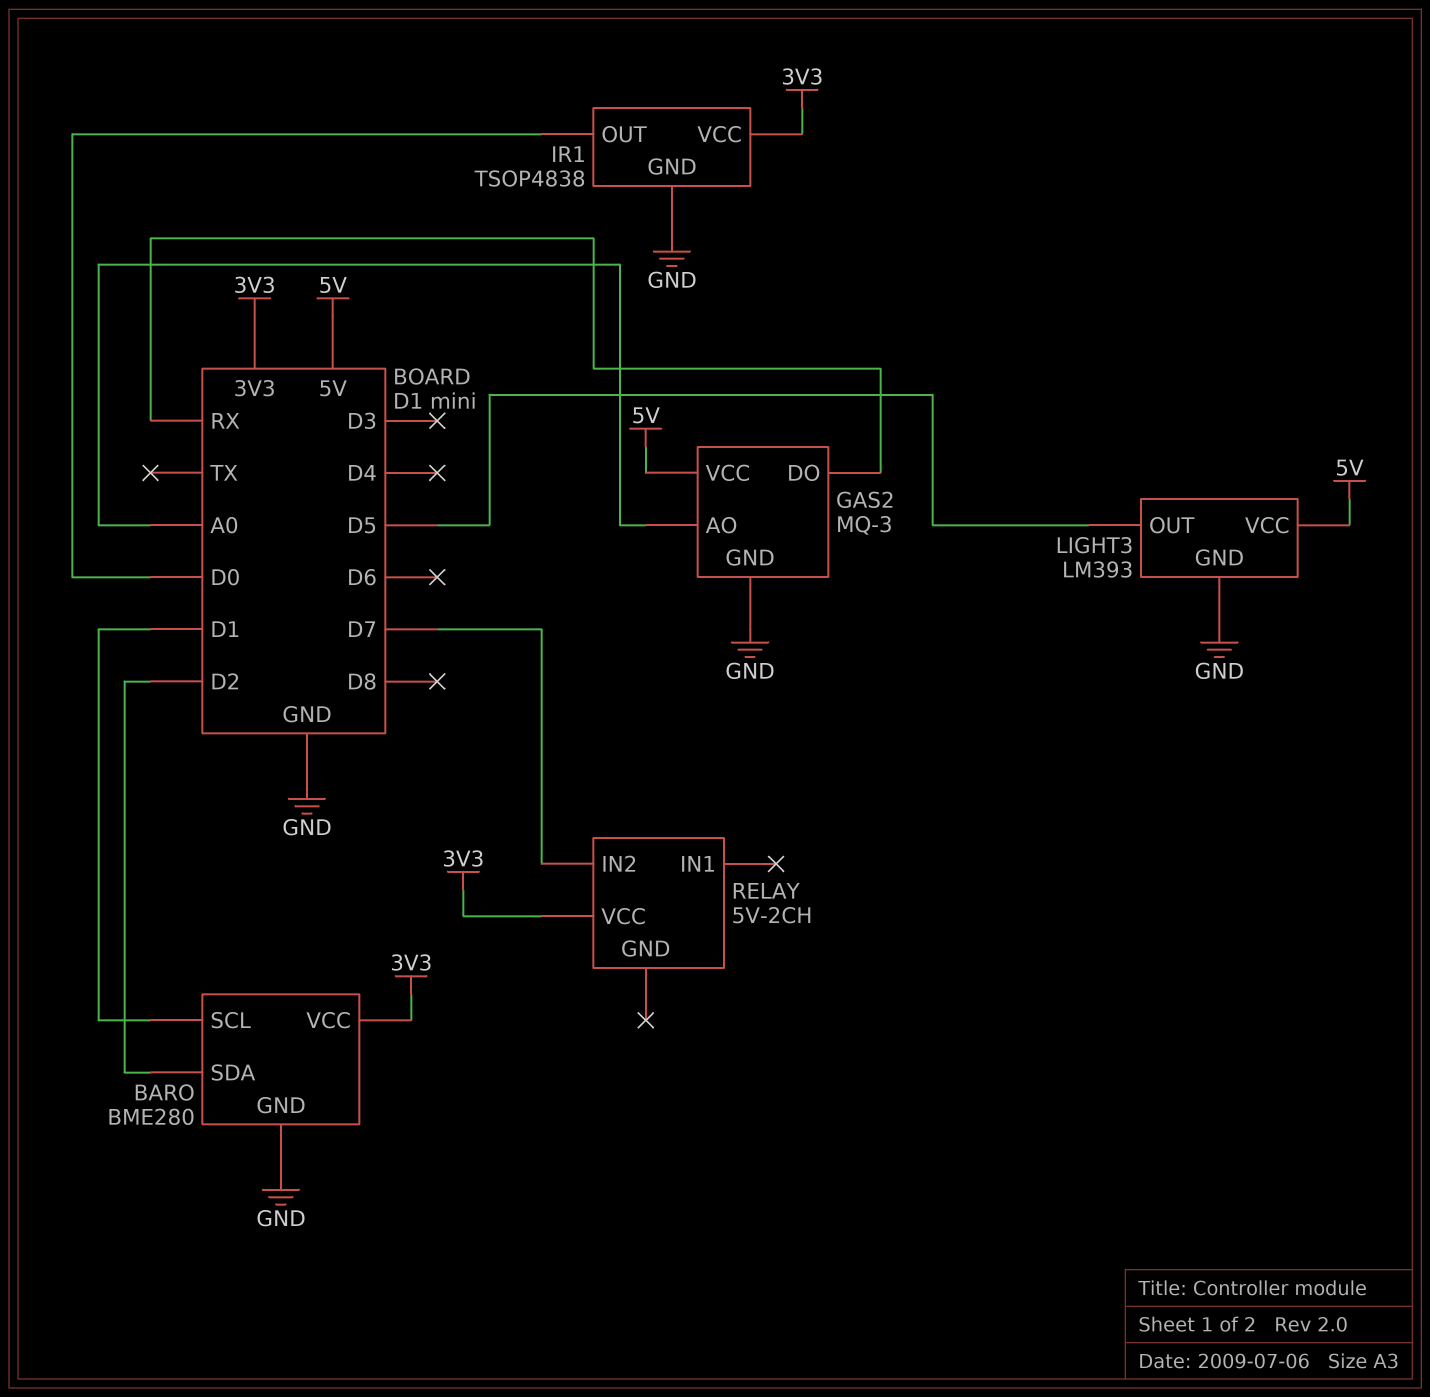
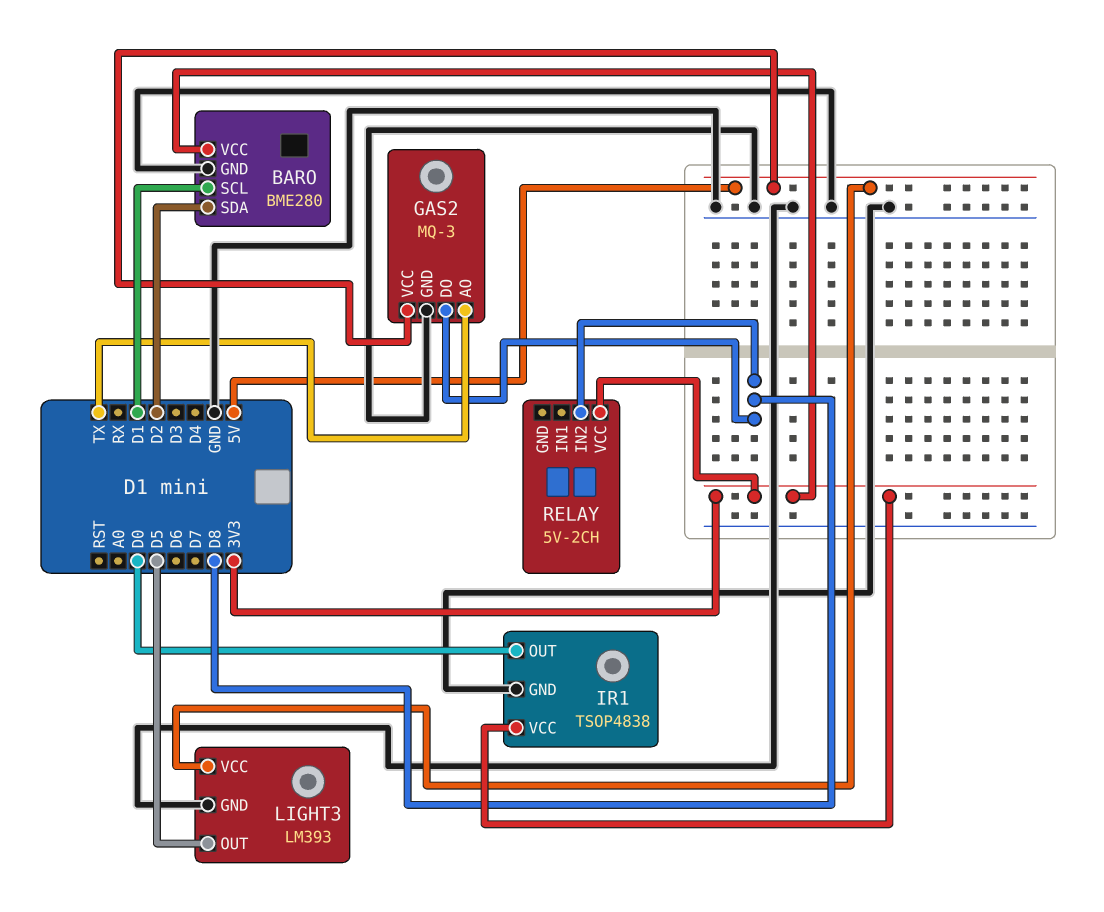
GAS2 pin AO: A0 -> TX
GAS2 pin DO: RX -> D8
RELAY pin IN2: D7 -> D8

